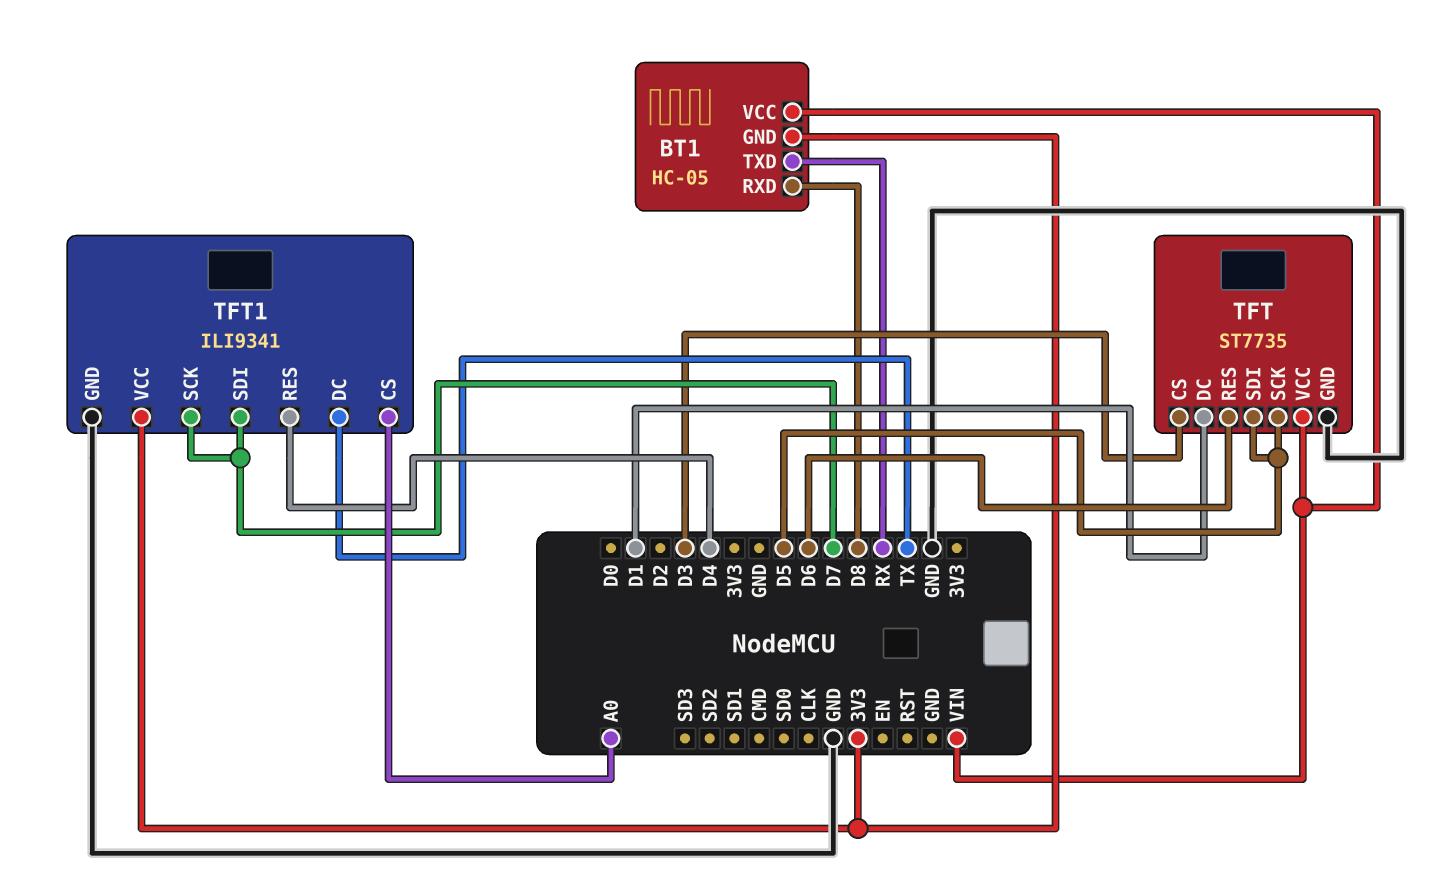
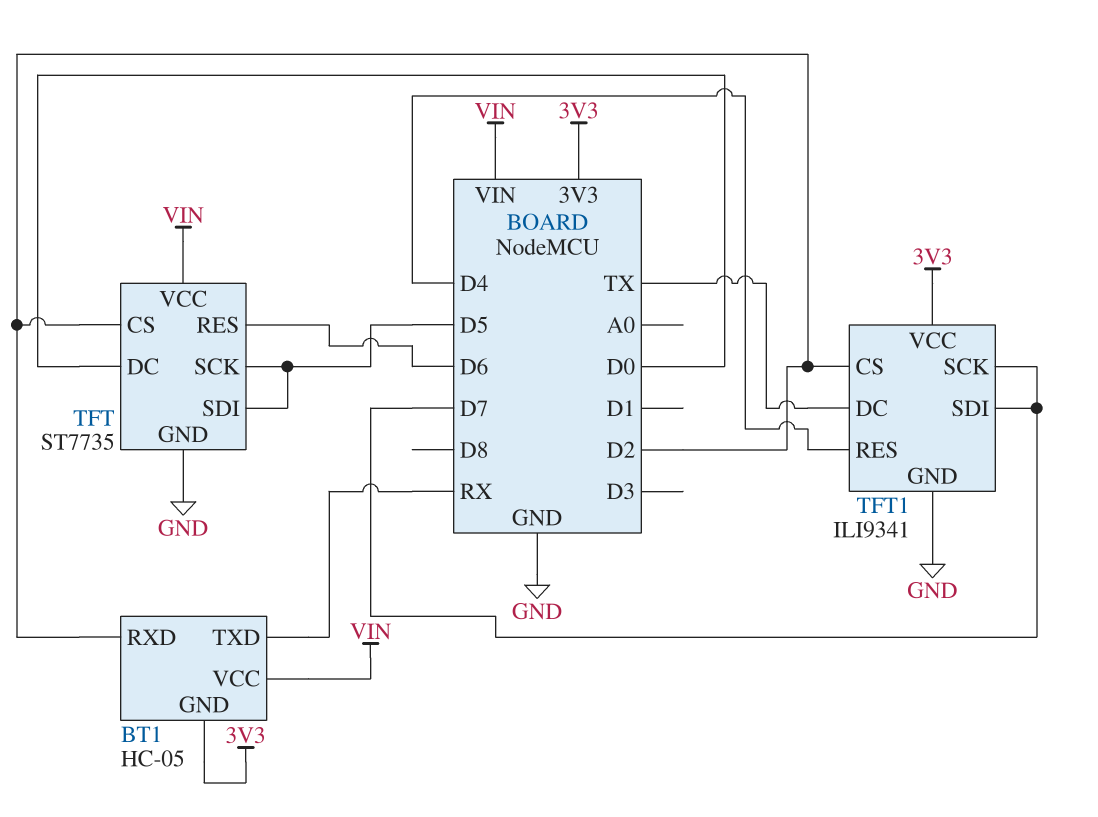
BT1 pin RXD: D8 -> D2
TFT pin CS: D3 -> D2
TFT pin DC: D1 -> D0
TFT1 pin CS: A0 -> D2

